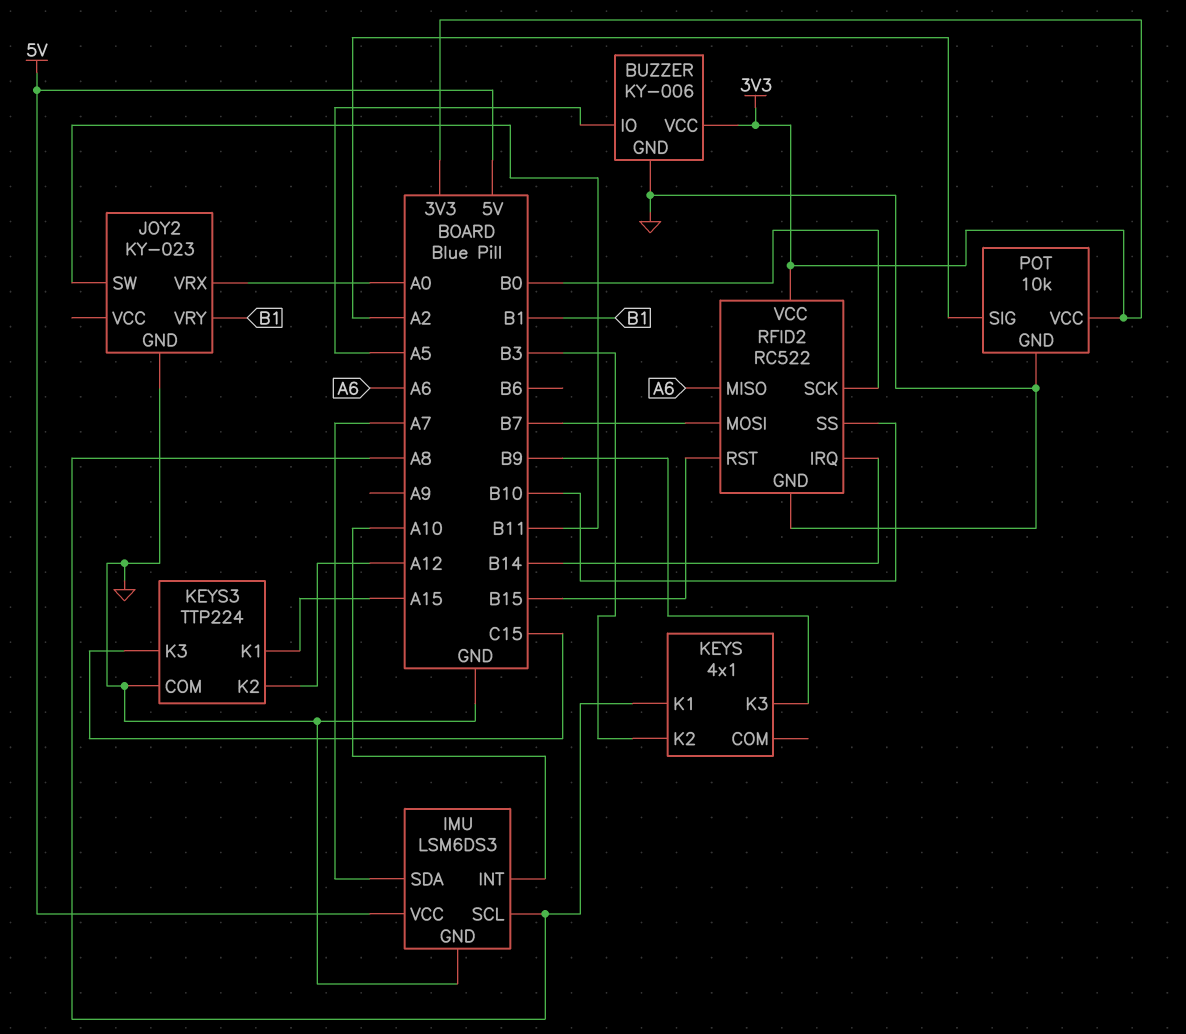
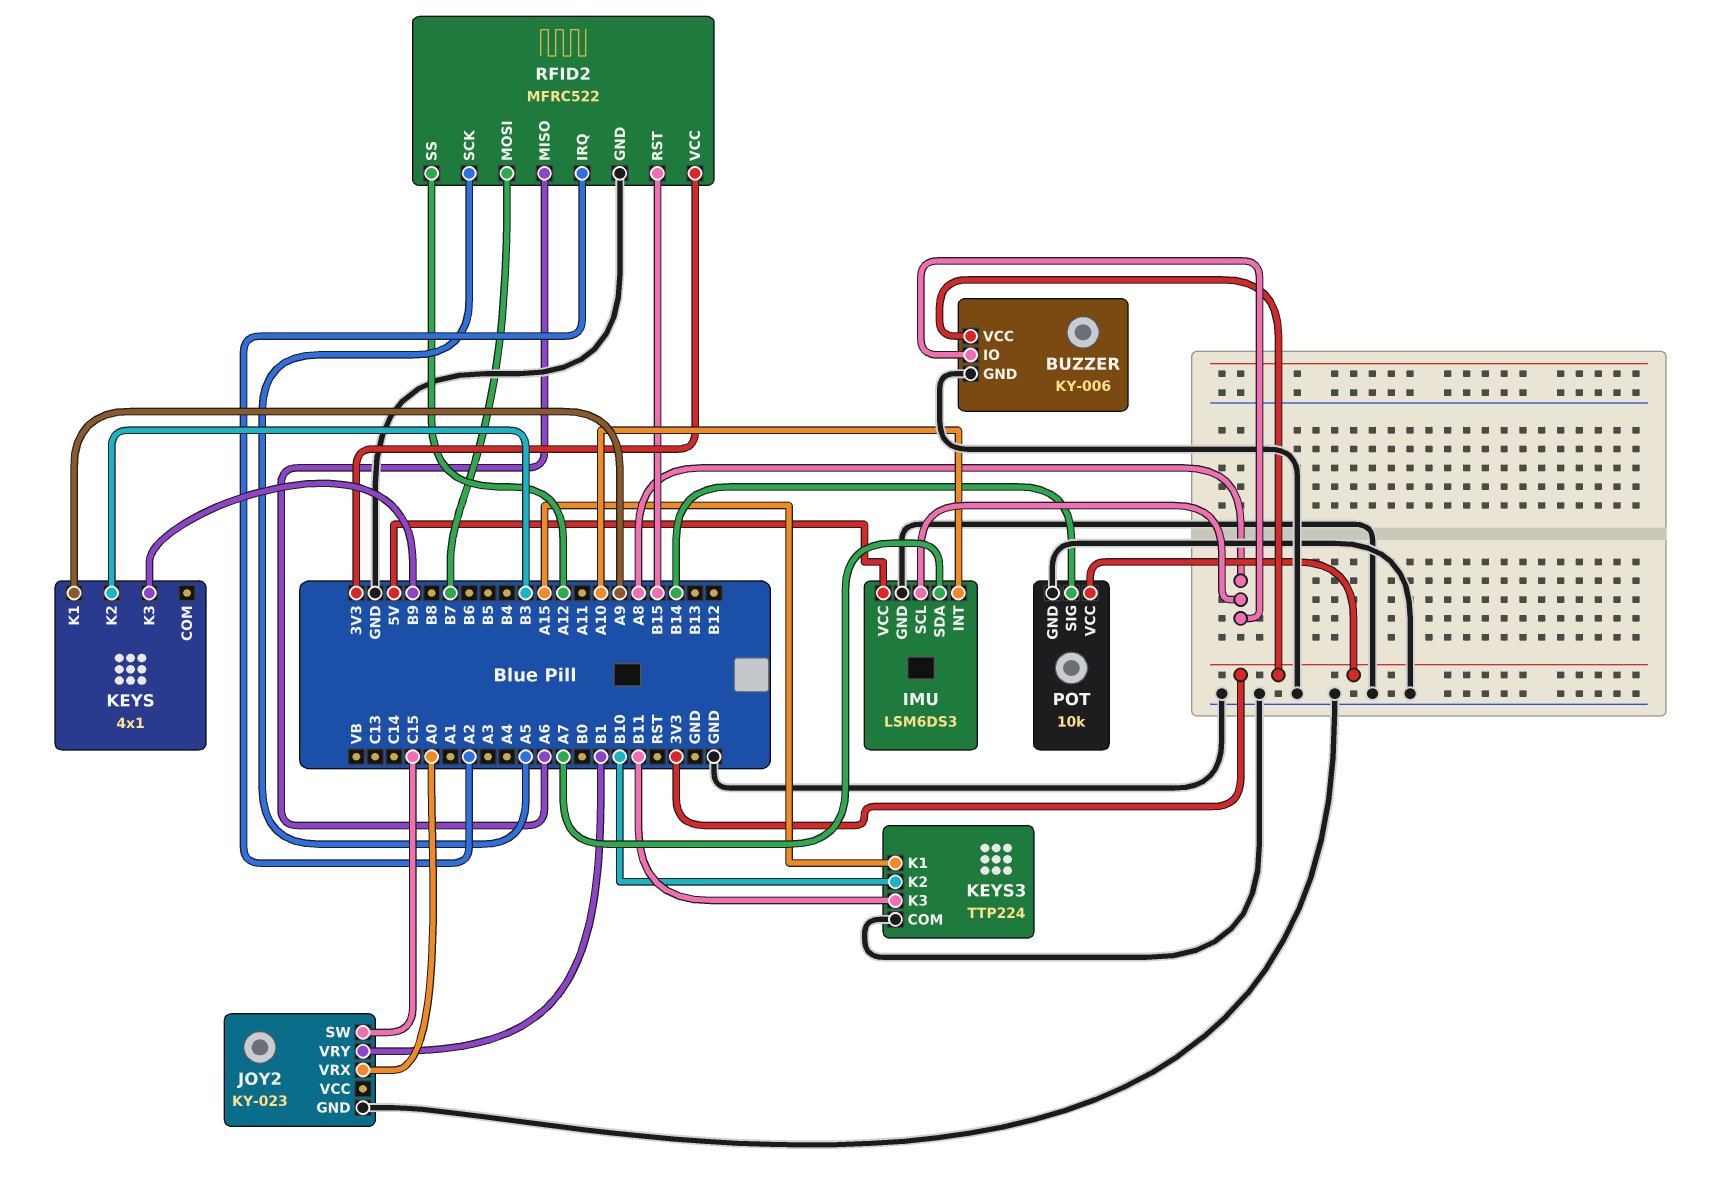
BUZZER pin IO: A5 -> A8
JOY2 pin SW: B11 -> C15
KEYS pin K1: A8 -> A9
KEYS3 pin K2: A12 -> B10
KEYS3 pin K3: C15 -> B11
POT pin SIG: A2 -> B14
RFID2: RC522 -> MFRC522
RFID2 pin IRQ: B14 -> A2
RFID2 pin SCK: B0 -> A5
RFID2 pin SS: B10 -> A12

